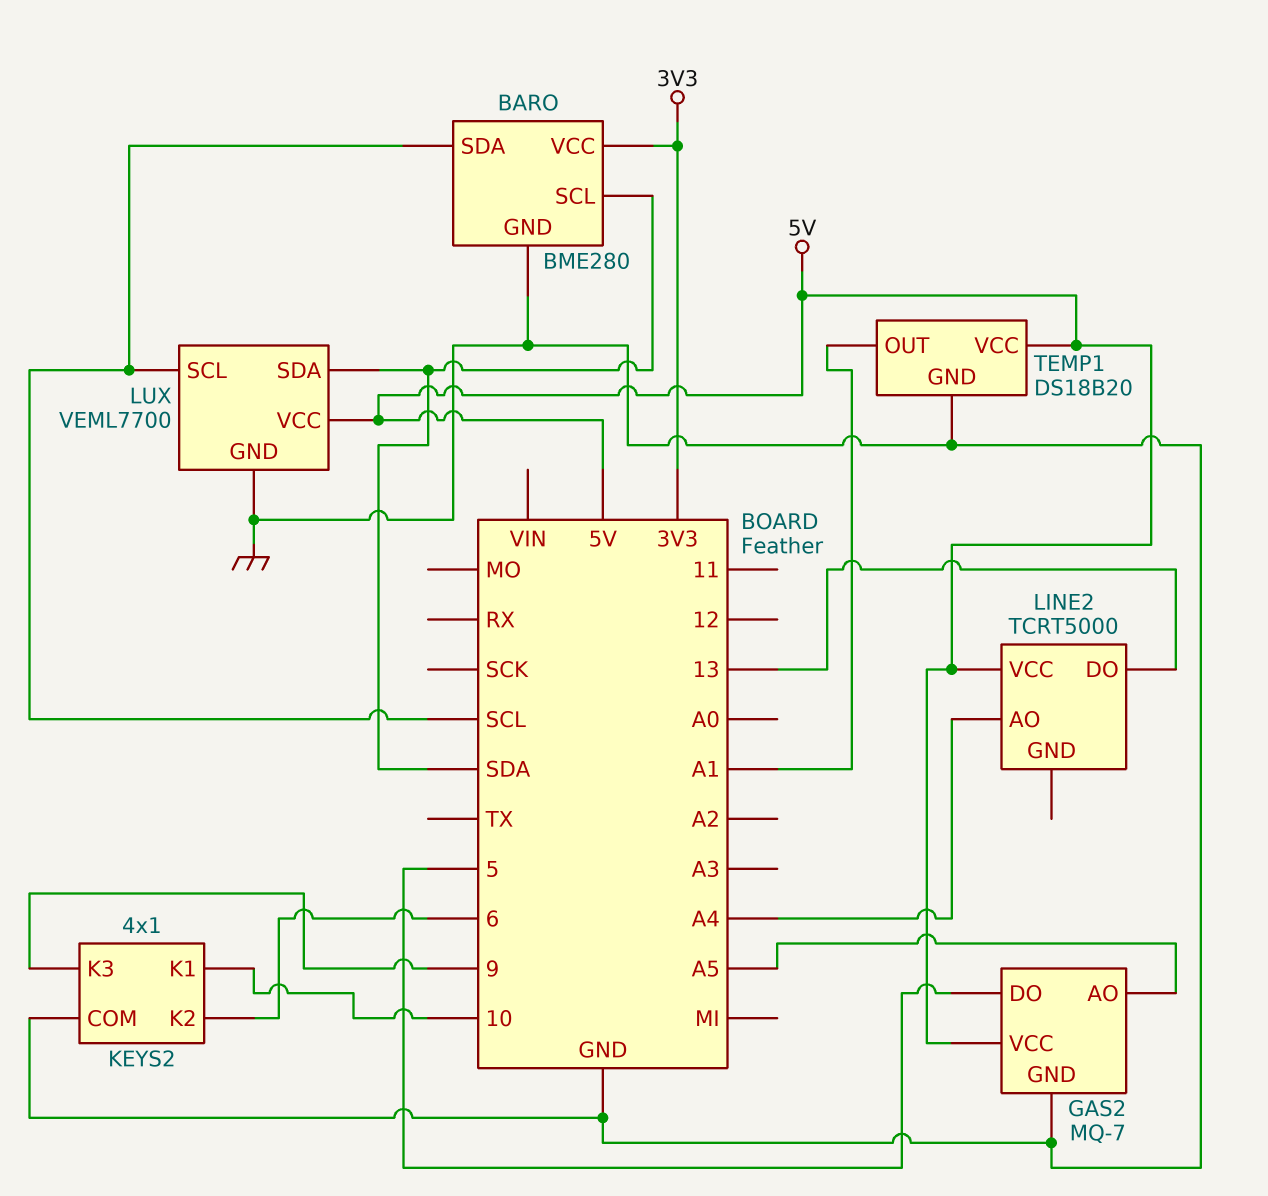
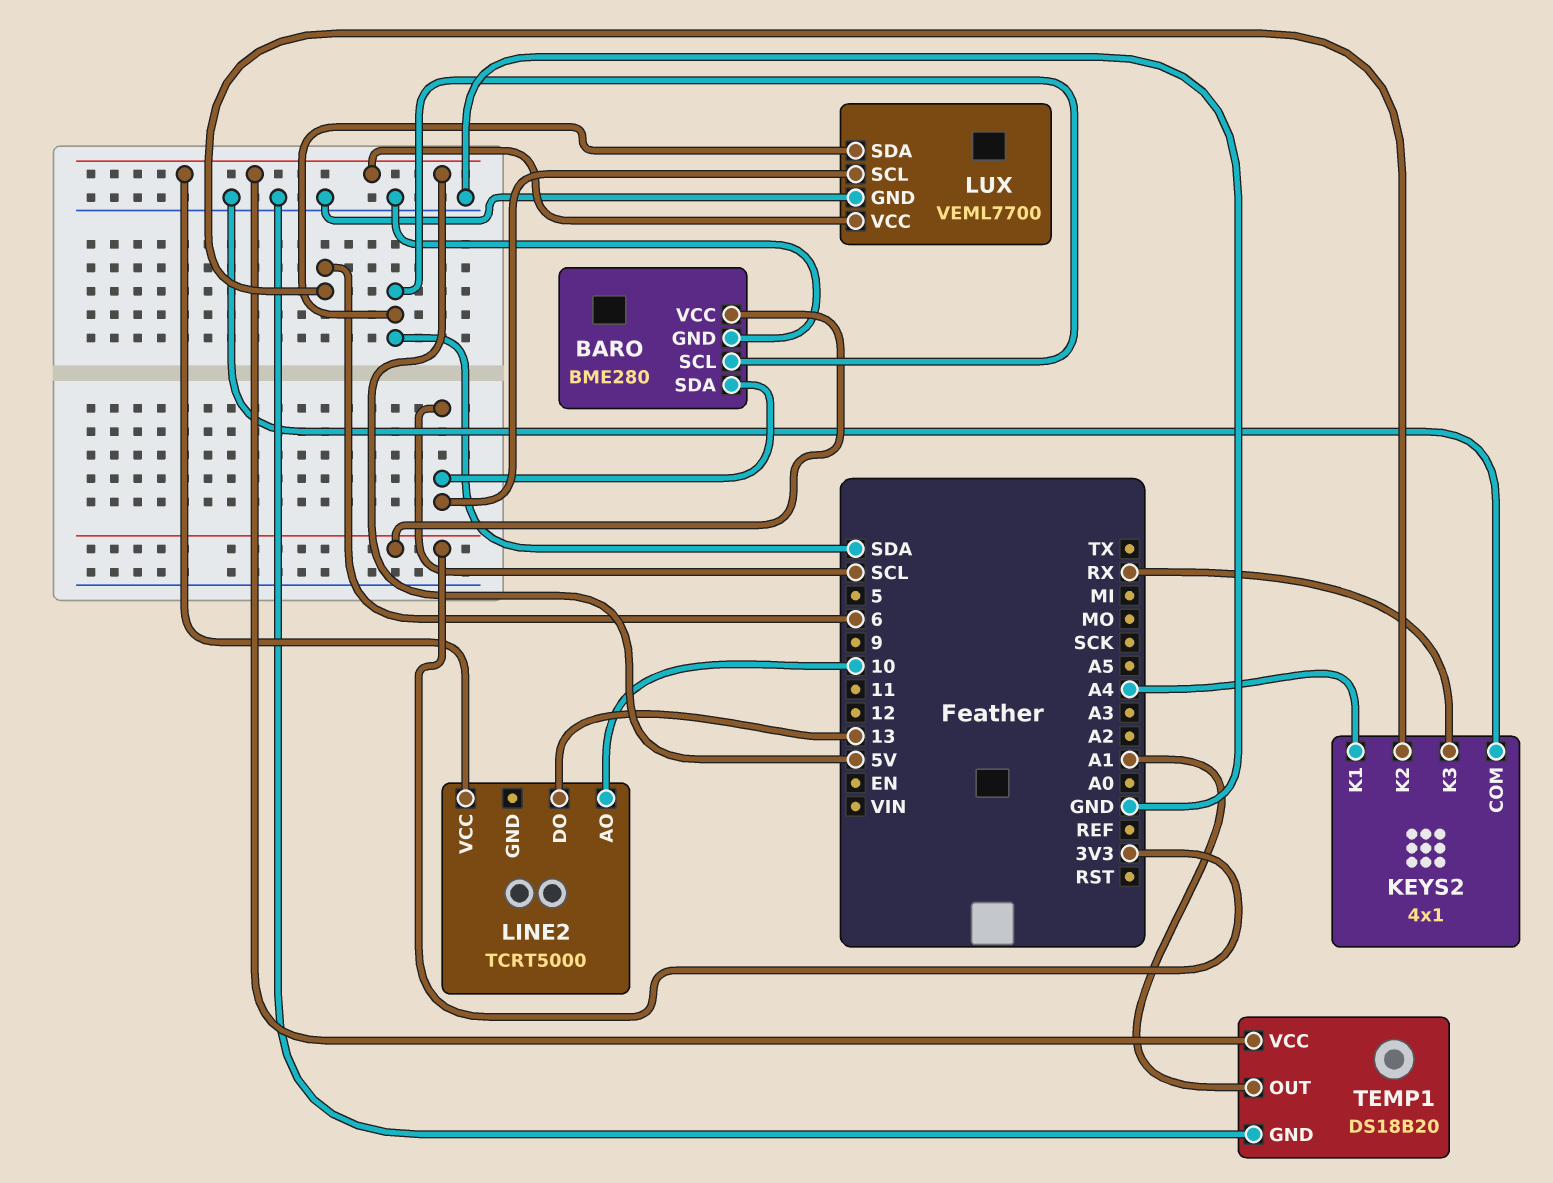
GAS2: MQ-7 -> none
GAS2 pin AO: A5 -> none
GAS2 pin DO: 5 -> none
GAS2 pin GND: GND -> none
GAS2 pin VCC: 5V -> none
KEYS2 pin K1: 10 -> A4
KEYS2 pin K3: 9 -> RX
LINE2 pin AO: A4 -> 10

